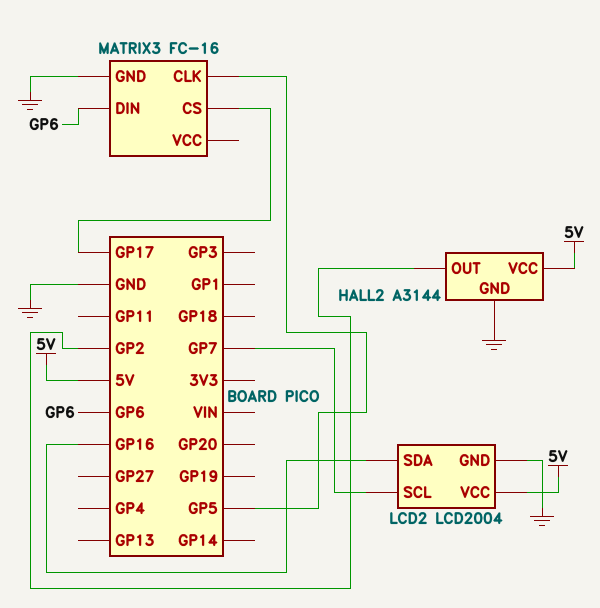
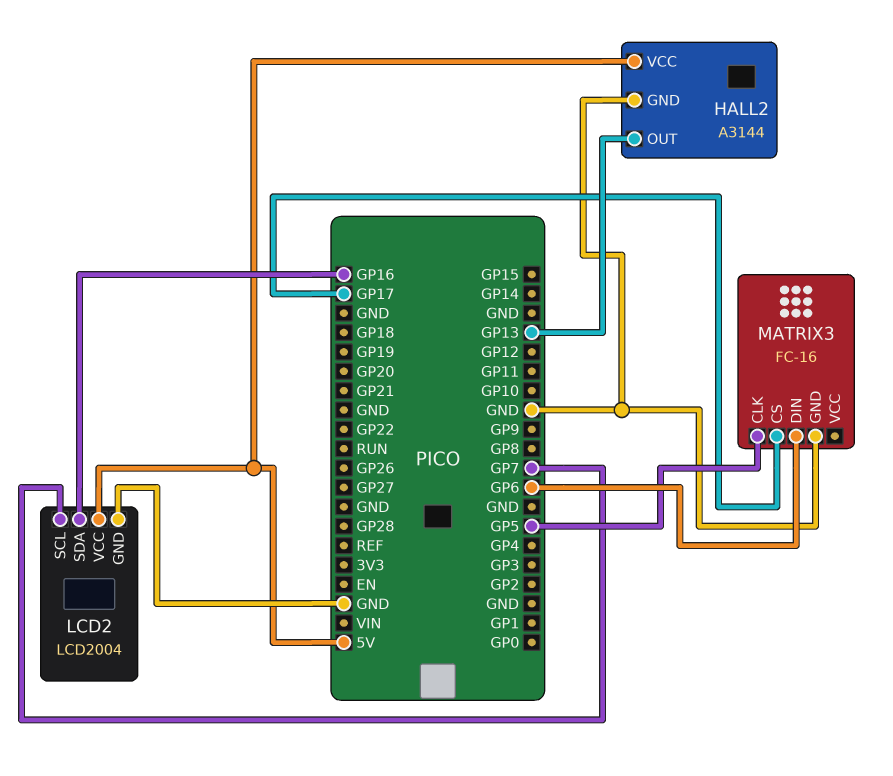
HALL2 pin OUT: GP2 -> GP13

